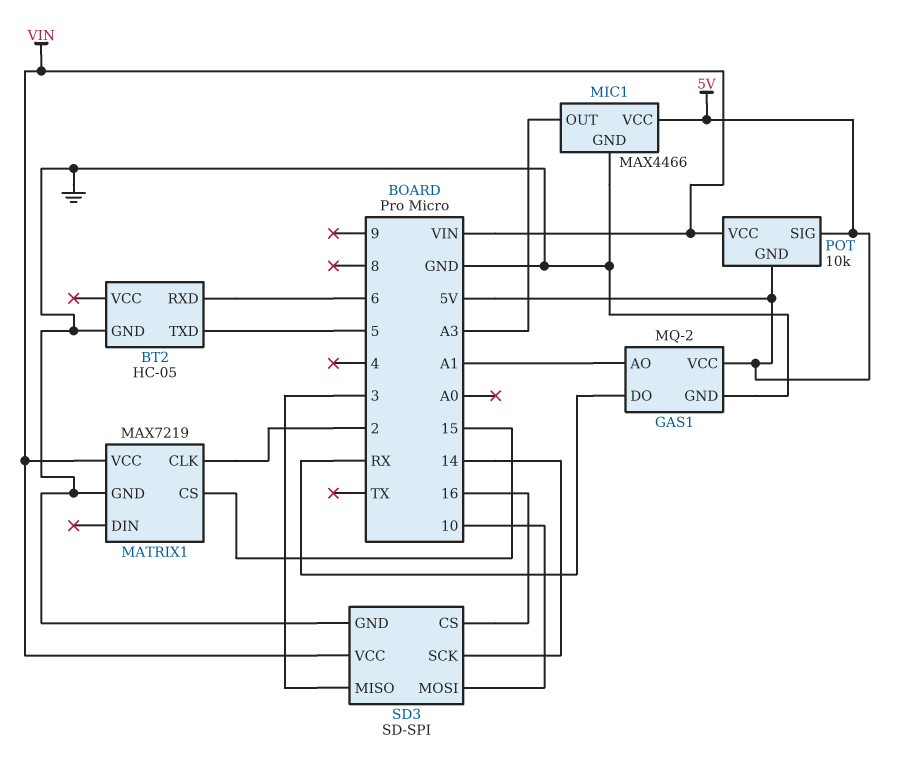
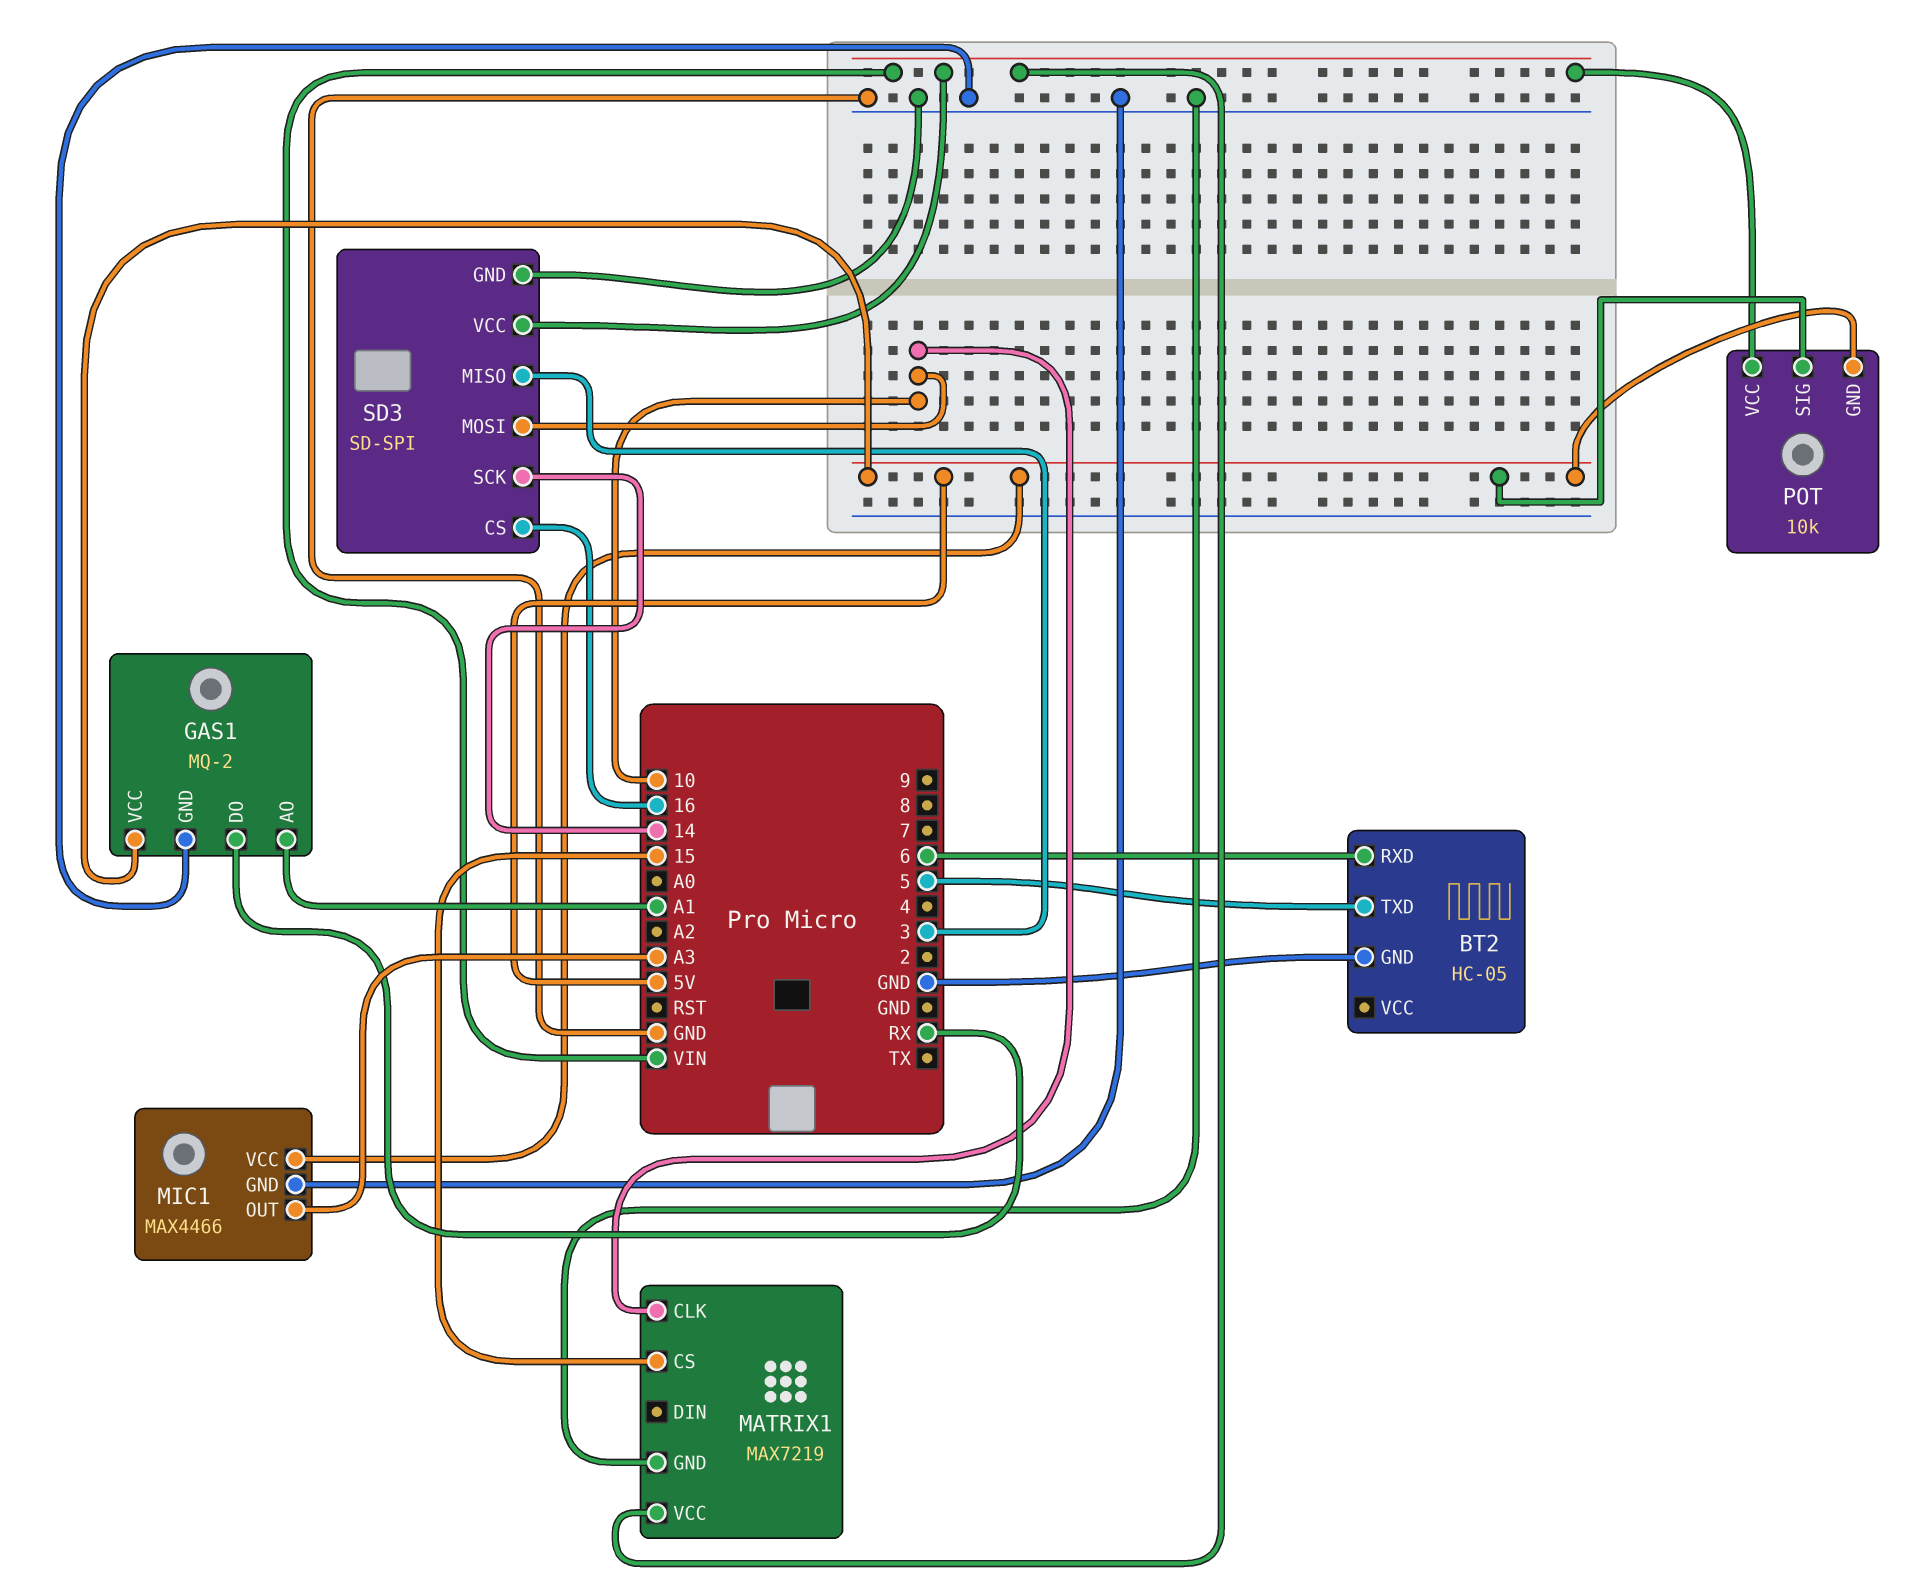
MATRIX1 pin CLK: 2 -> 10

